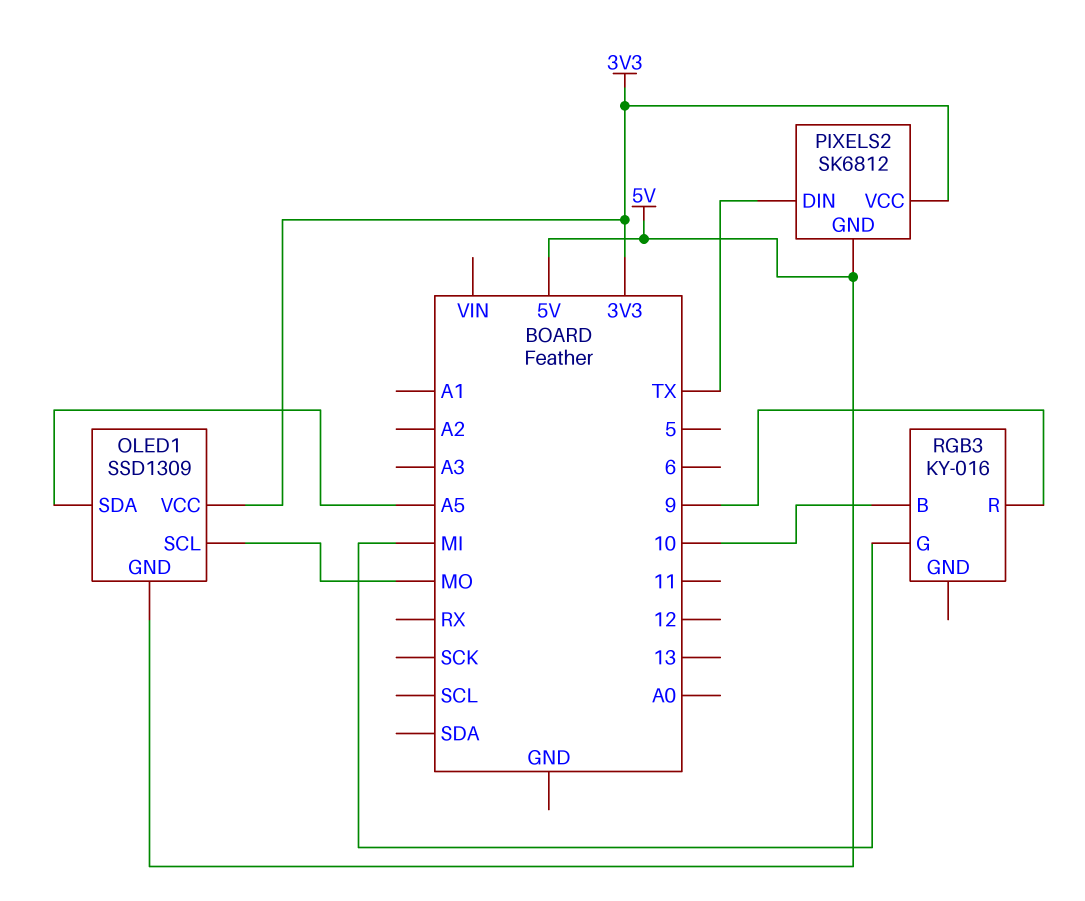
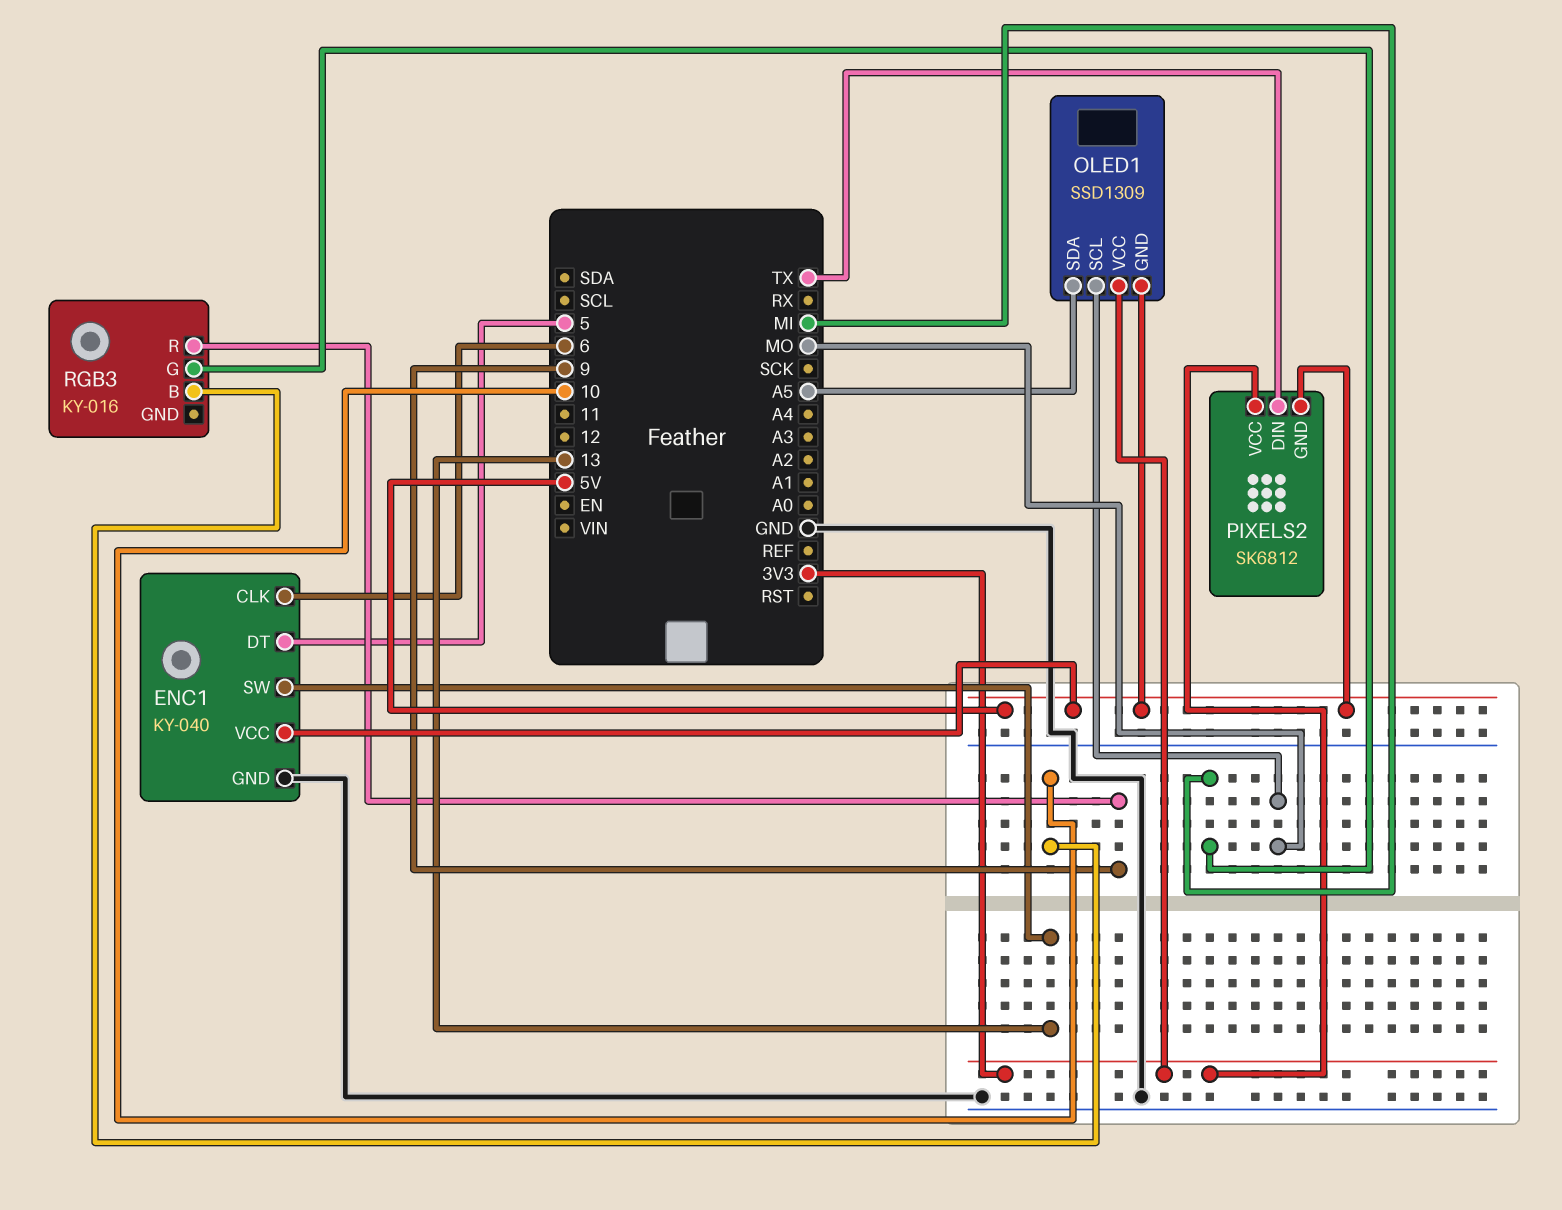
ENC1: none -> KY-040
ENC1 pin CLK: none -> 6
ENC1 pin DT: none -> 5
ENC1 pin GND: none -> GND
ENC1 pin SW: none -> 13
ENC1 pin VCC: none -> 5V

